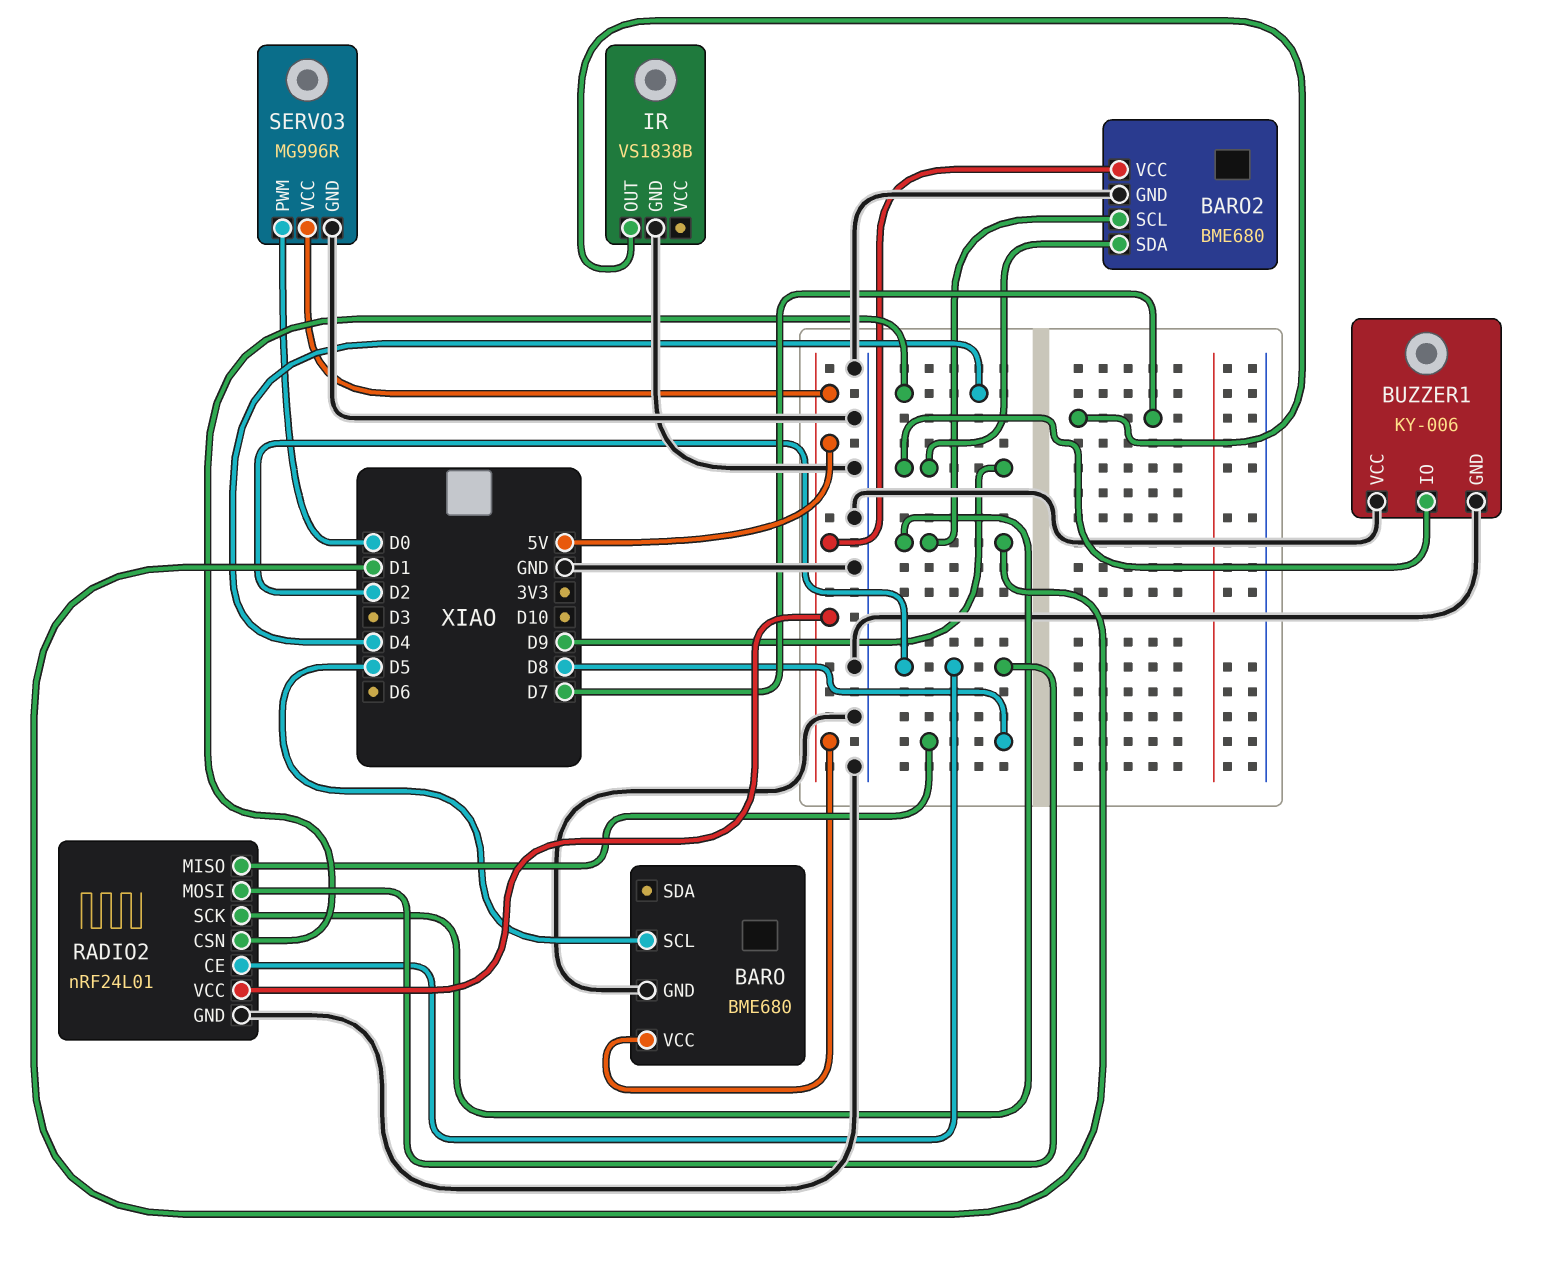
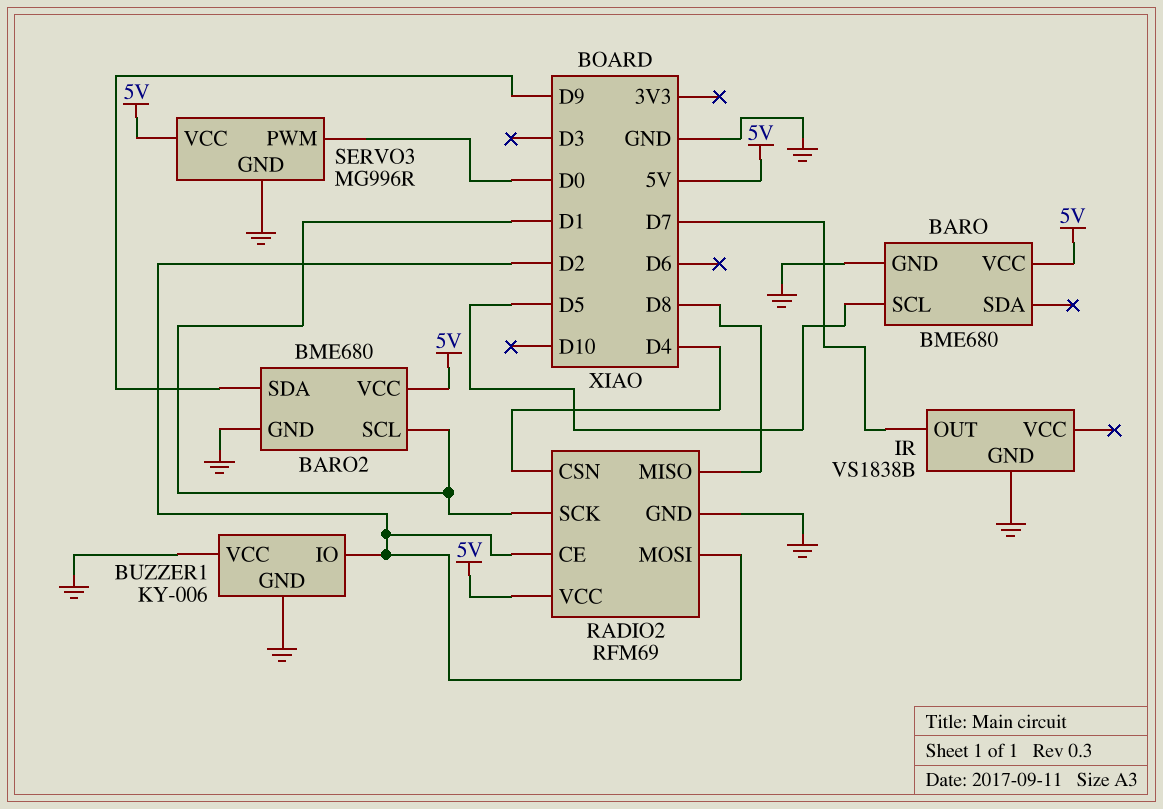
BUZZER1 pin IO: D9 -> D2
RADIO2: nRF24L01 -> RFM69

